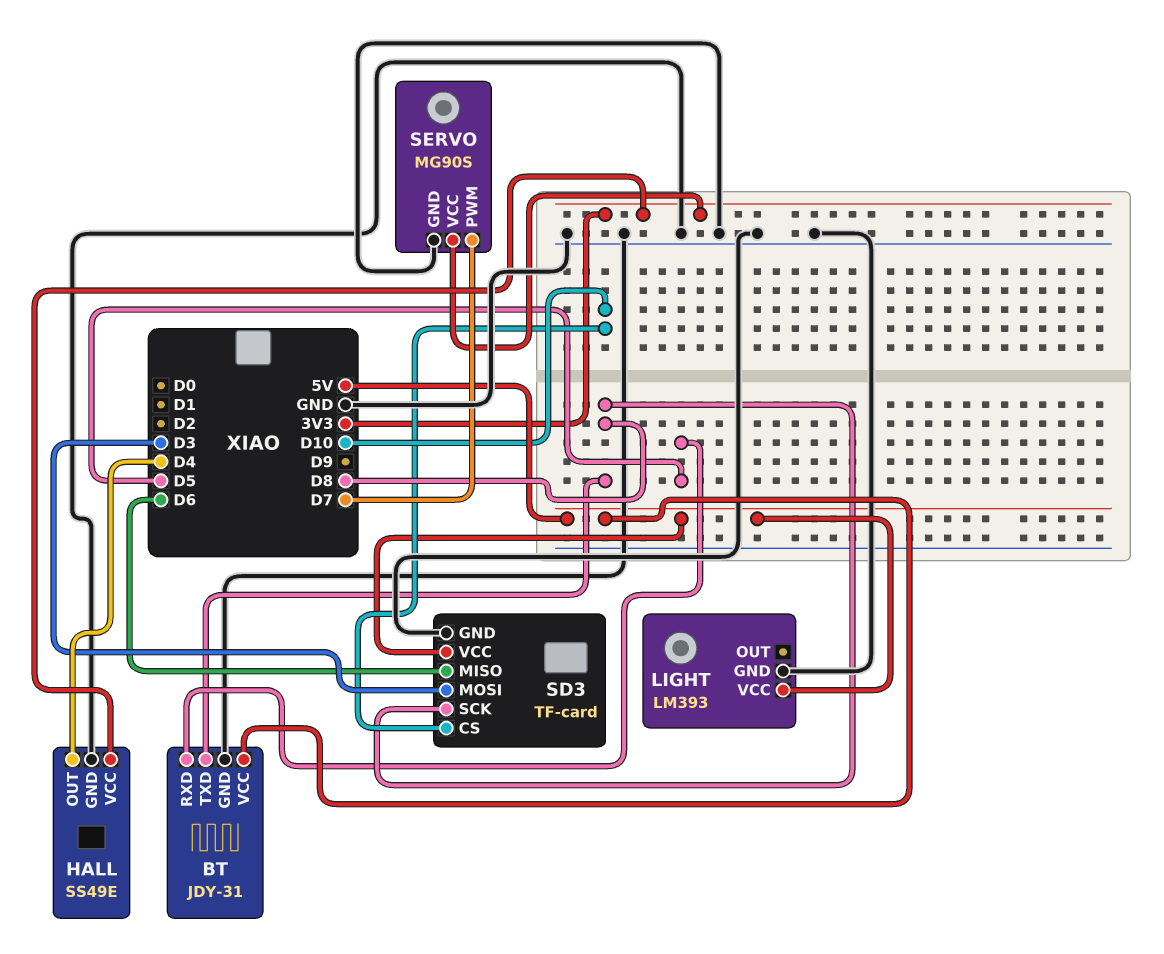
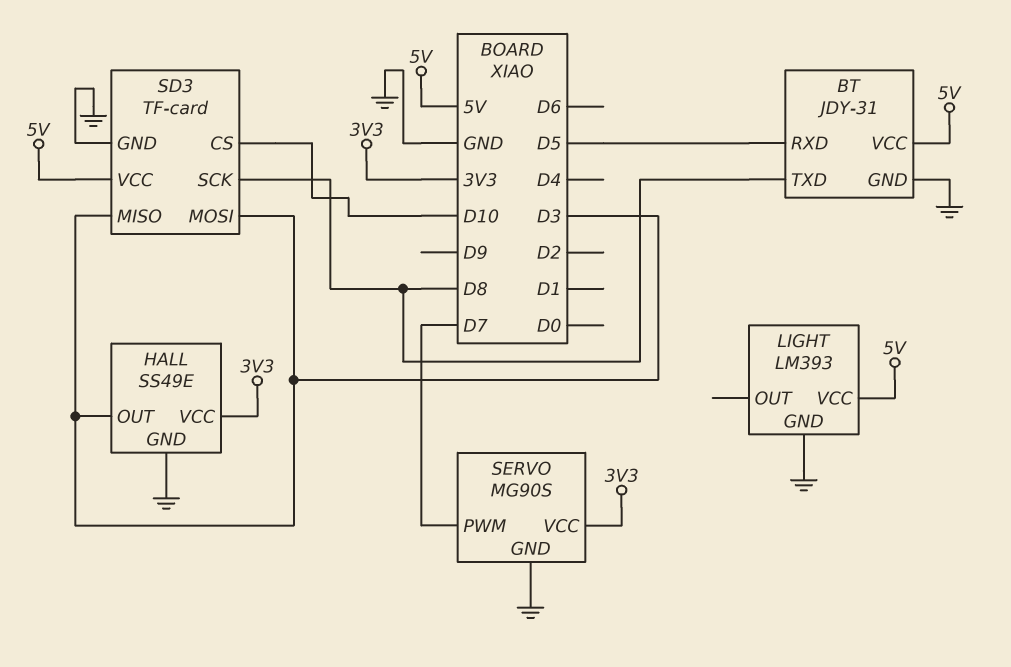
HALL pin OUT: D4 -> D3
SD3 pin MISO: D6 -> D3

